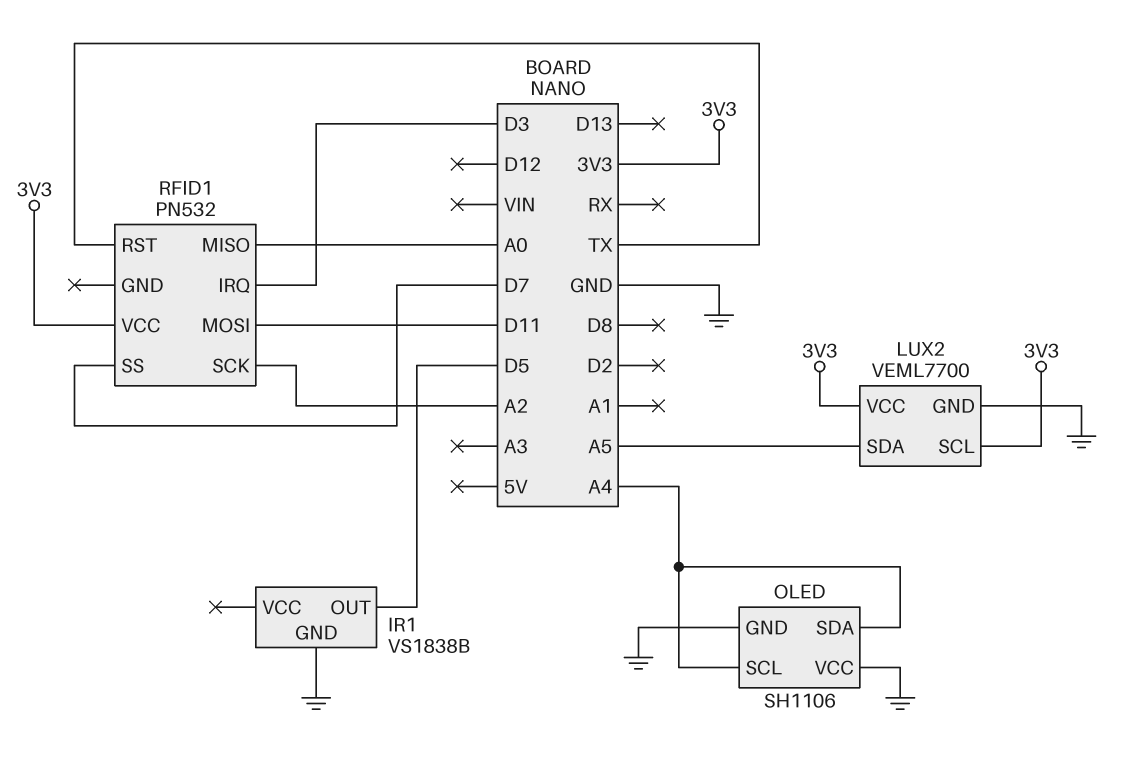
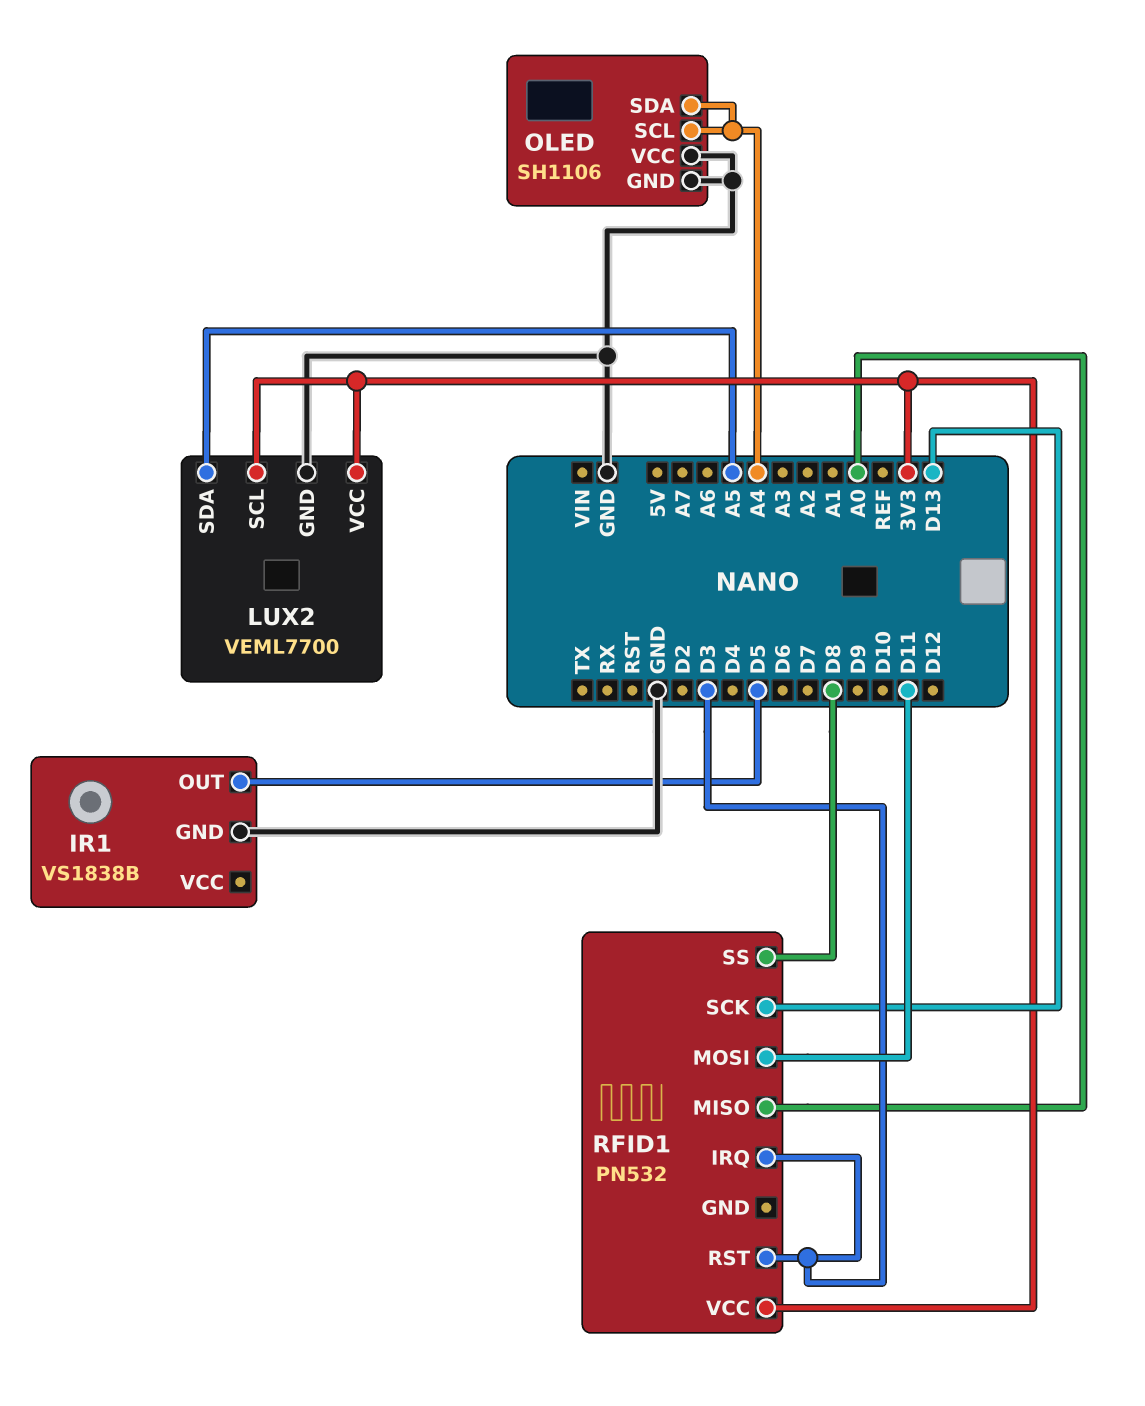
RFID1 pin RST: TX -> D3
RFID1 pin SCK: A2 -> D13
RFID1 pin SS: D7 -> D8

